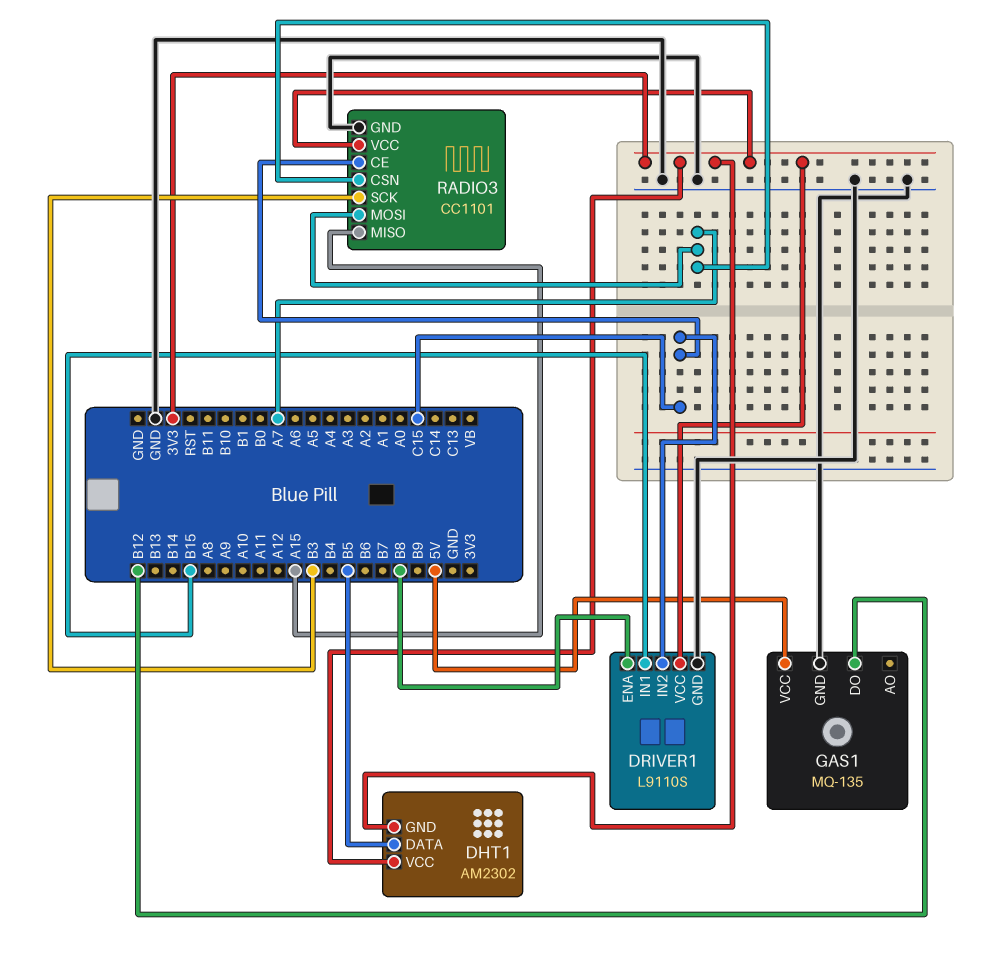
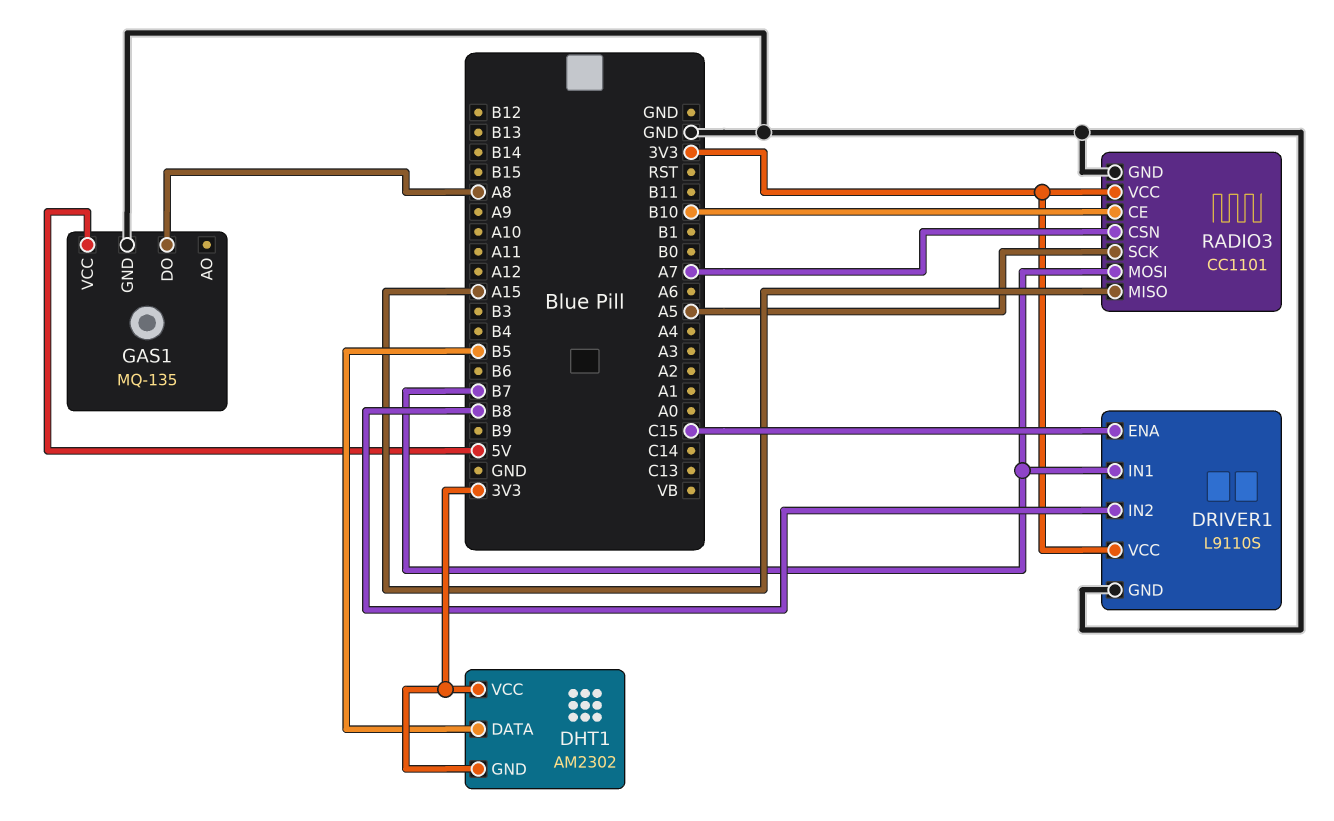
DRIVER1 pin ENA: B8 -> C15
DRIVER1 pin IN1: B15 -> B7
DRIVER1 pin IN2: C15 -> B8
GAS1 pin DO: B12 -> A8
RADIO3 pin CE: C15 -> B10
RADIO3 pin MOSI: A7 -> B7
RADIO3 pin SCK: B3 -> A5

